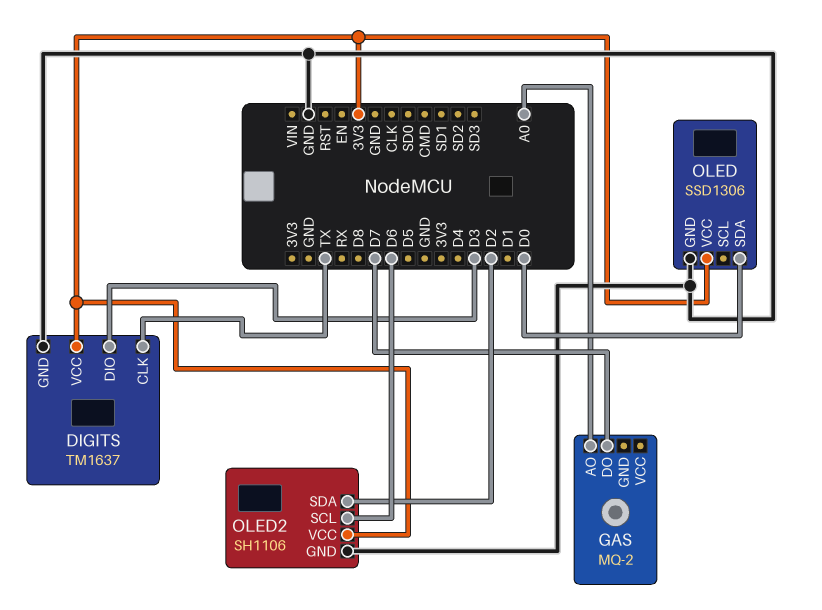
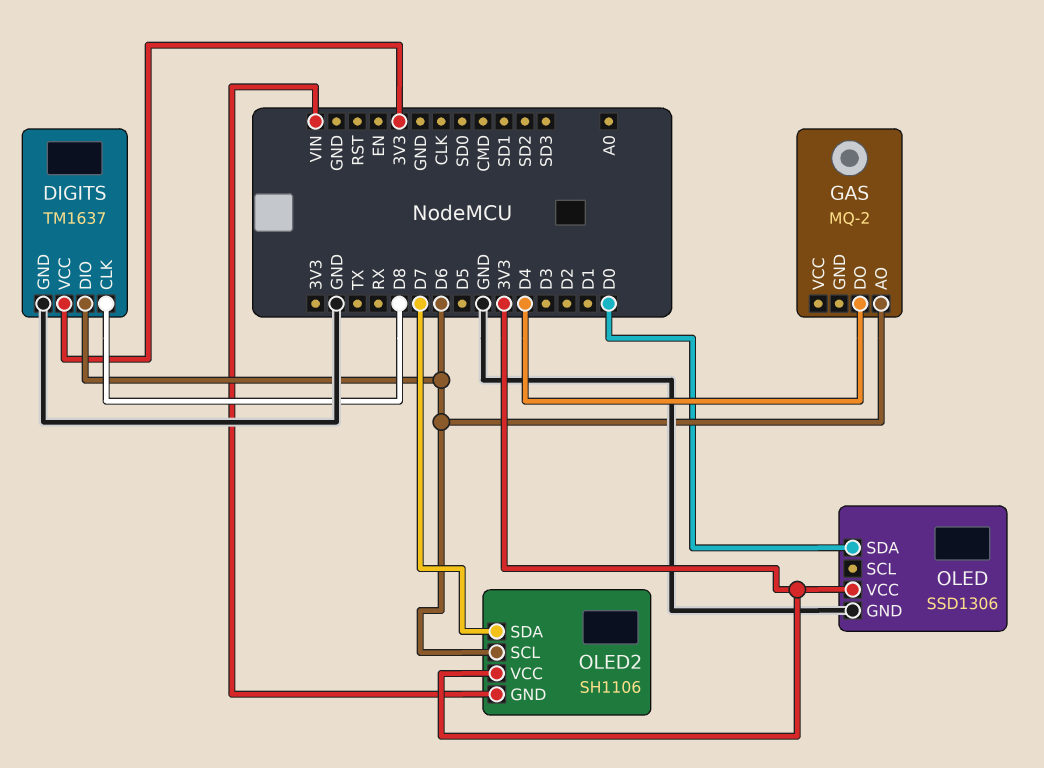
DIGITS pin CLK: TX -> D8
DIGITS pin DIO: D3 -> D6
GAS pin AO: A0 -> D6
GAS pin DO: D7 -> D4
OLED2 pin GND: GND -> VIN
OLED2 pin SDA: D2 -> D7

